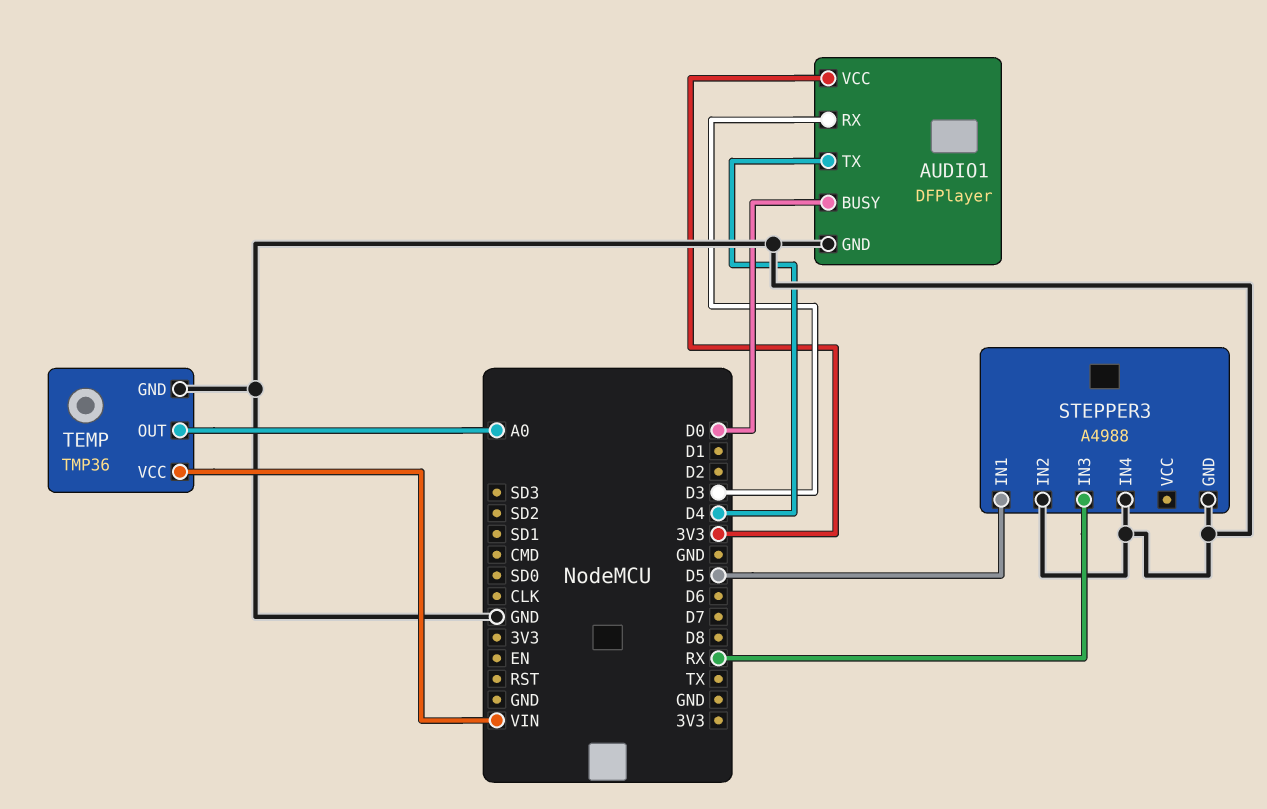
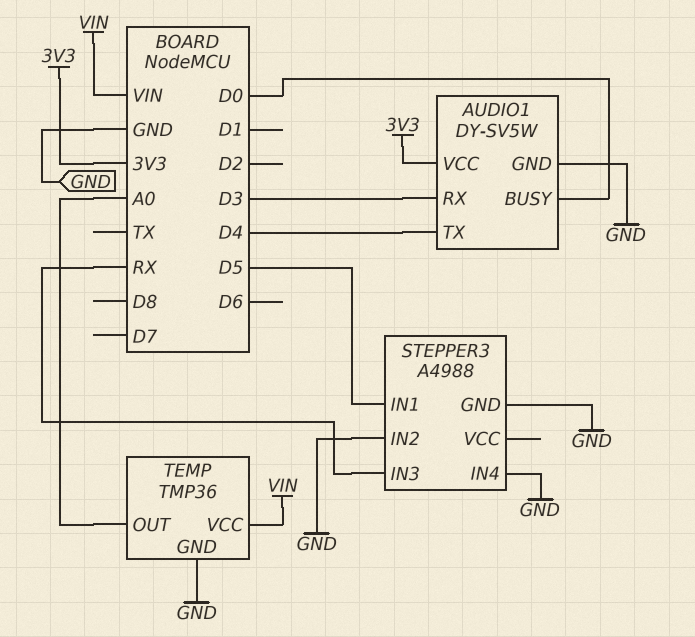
AUDIO1: DFPlayer -> DY-SV5W

